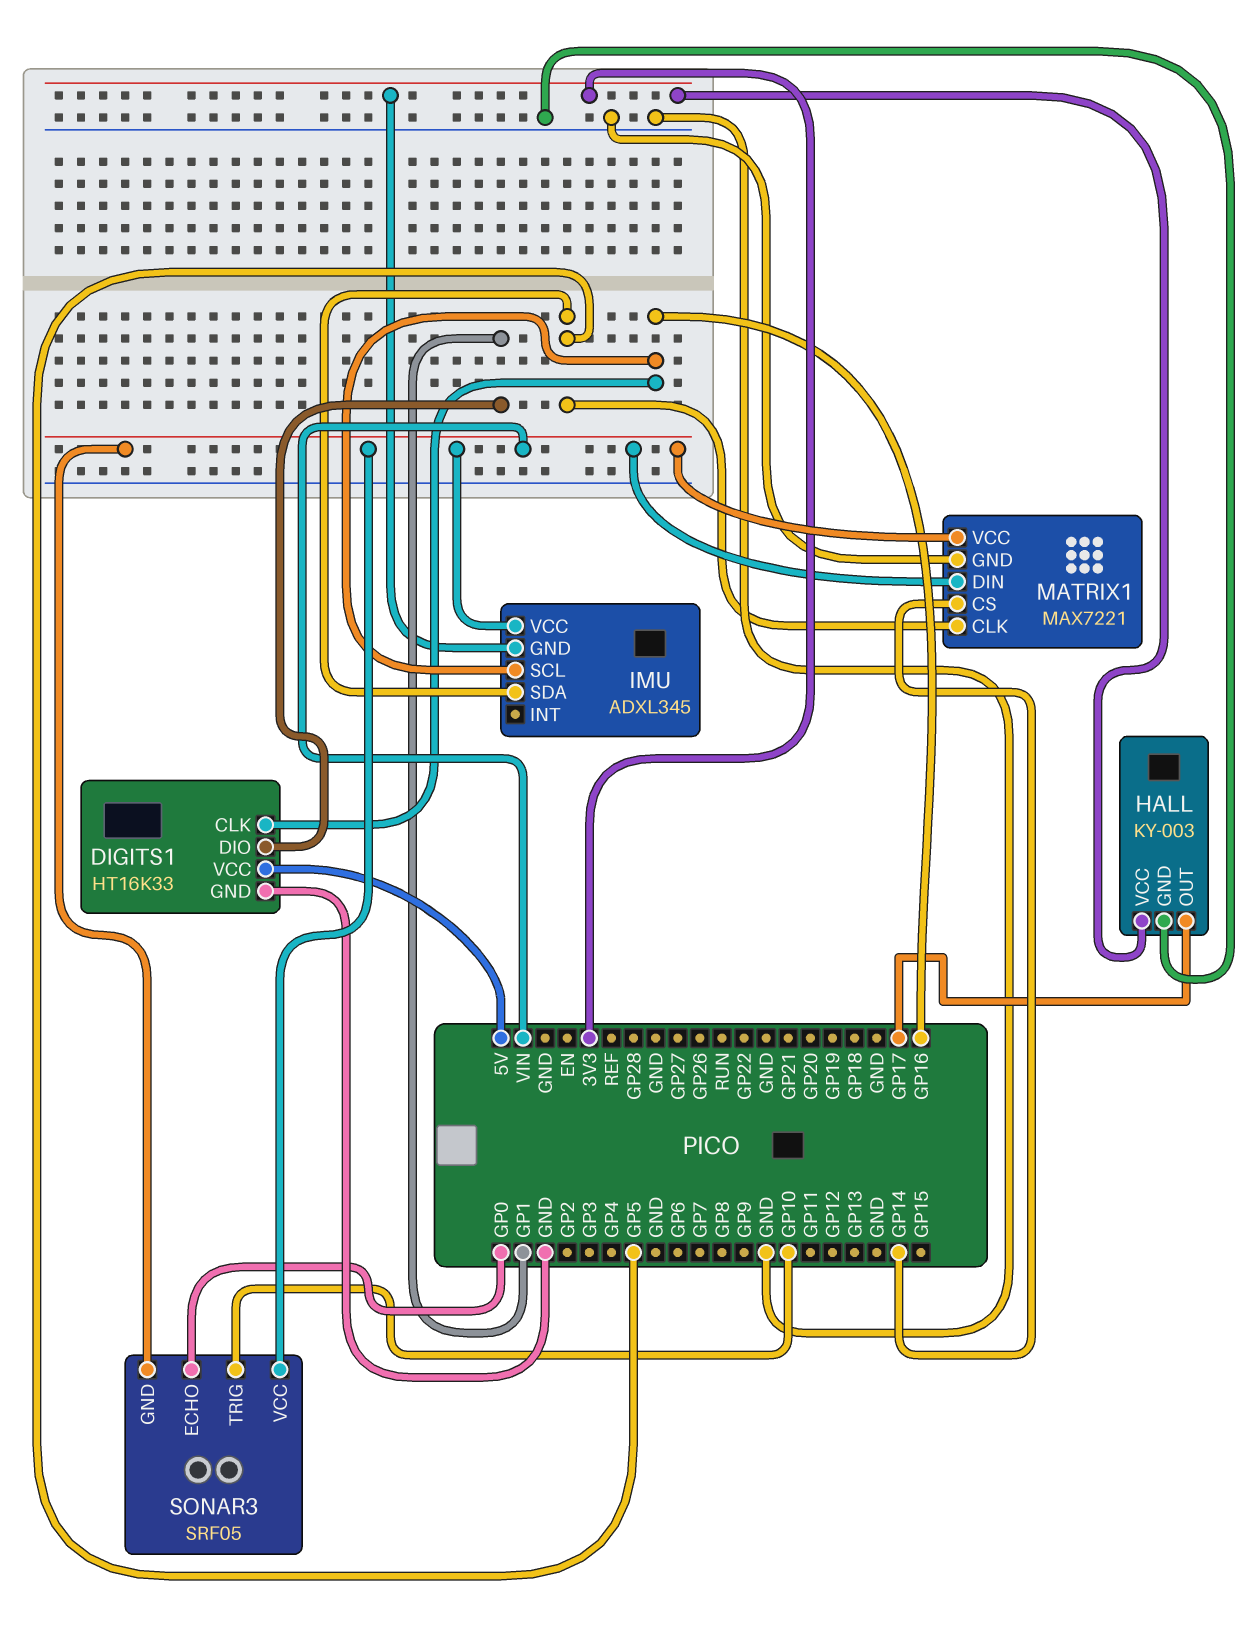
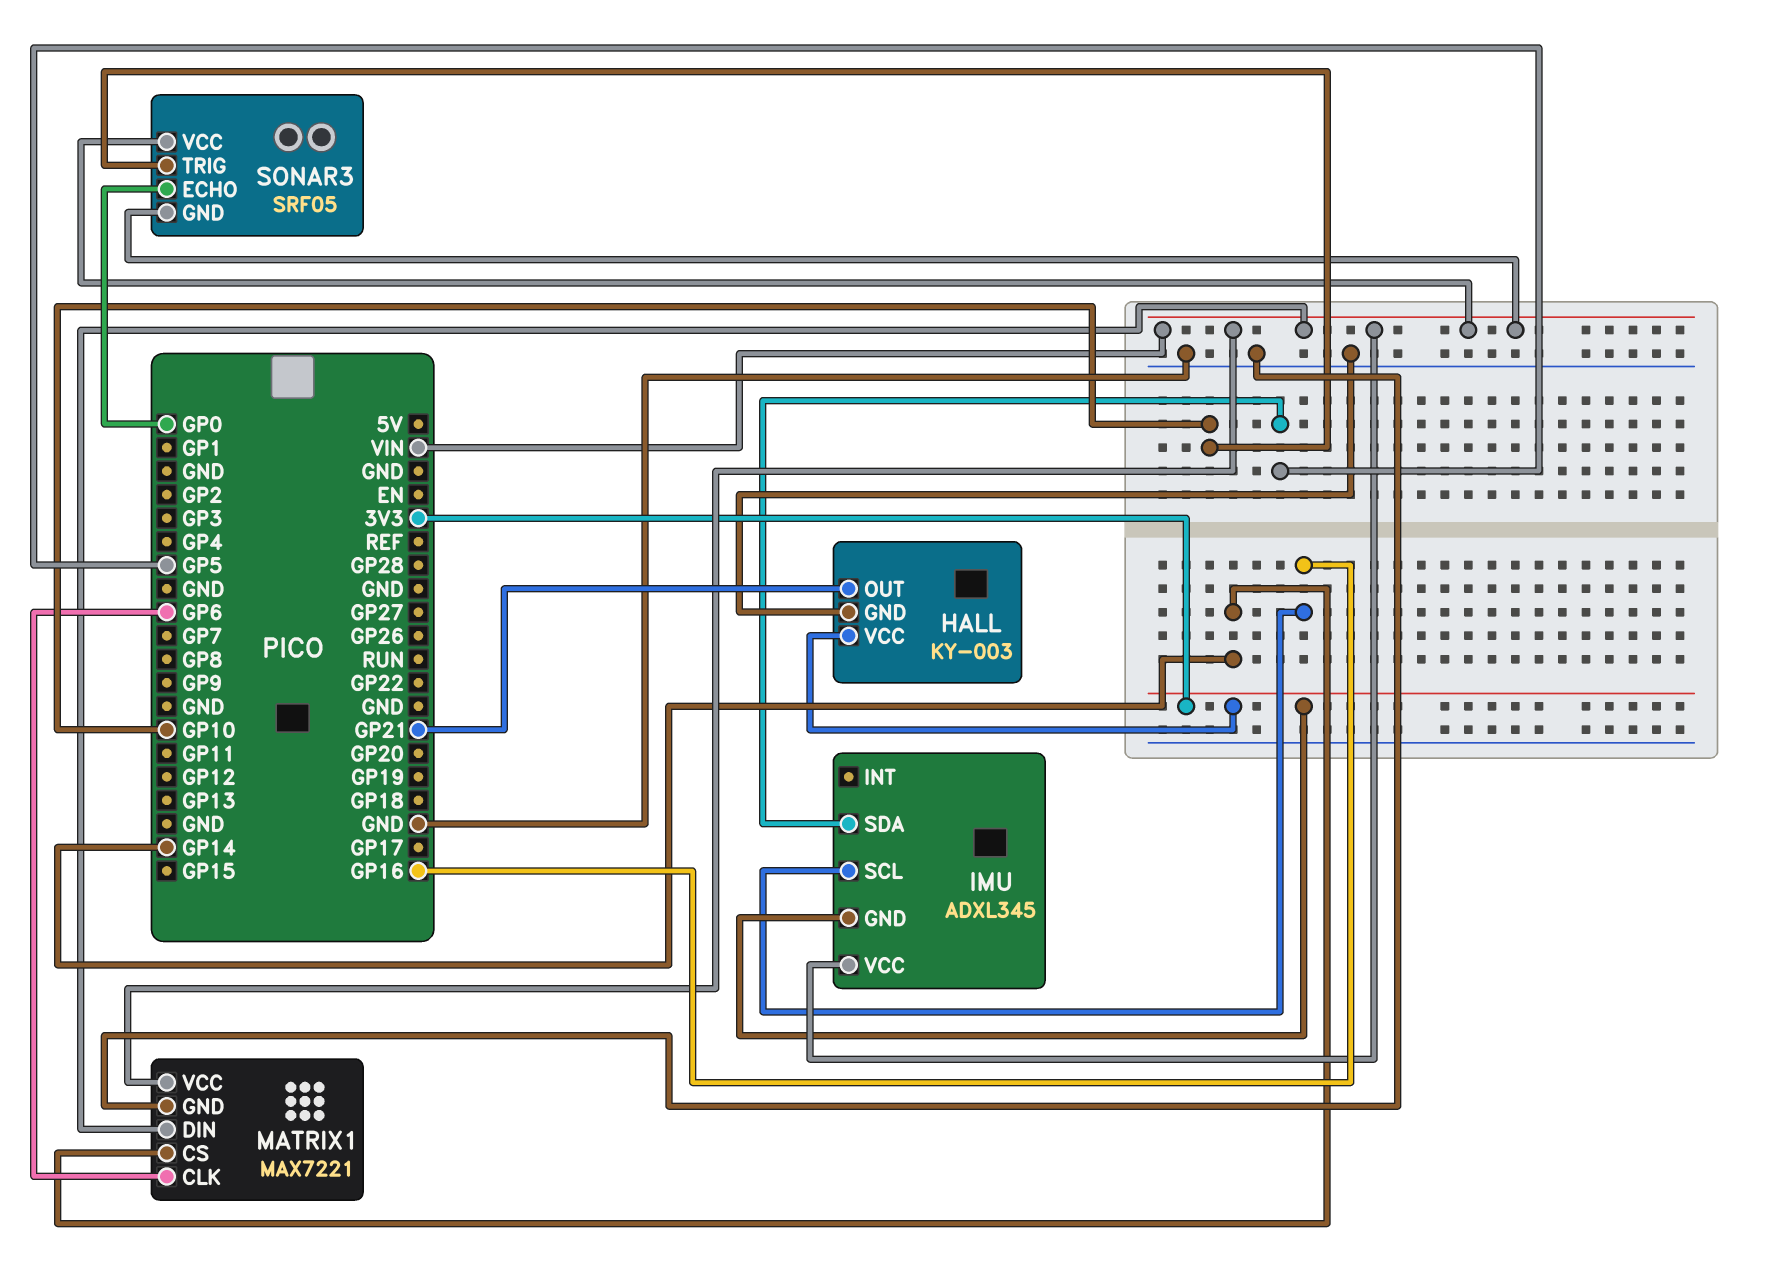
DIGITS1: HT16K33 -> none
DIGITS1 pin CLK: GP16 -> none
DIGITS1 pin DIO: GP1 -> none
DIGITS1 pin GND: GND -> none
DIGITS1 pin VCC: 5V -> none
HALL pin OUT: GP17 -> GP21
MATRIX1 pin CLK: GP5 -> GP6

